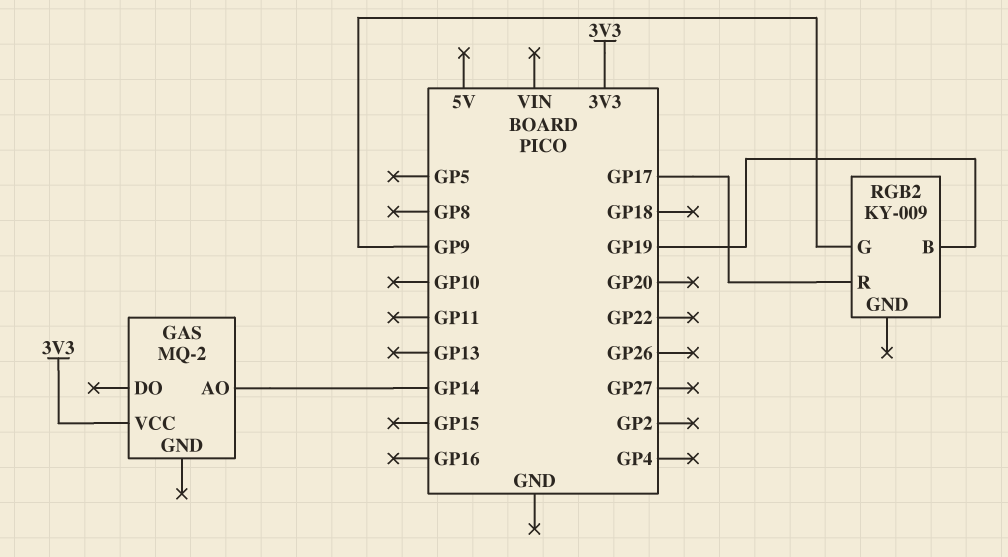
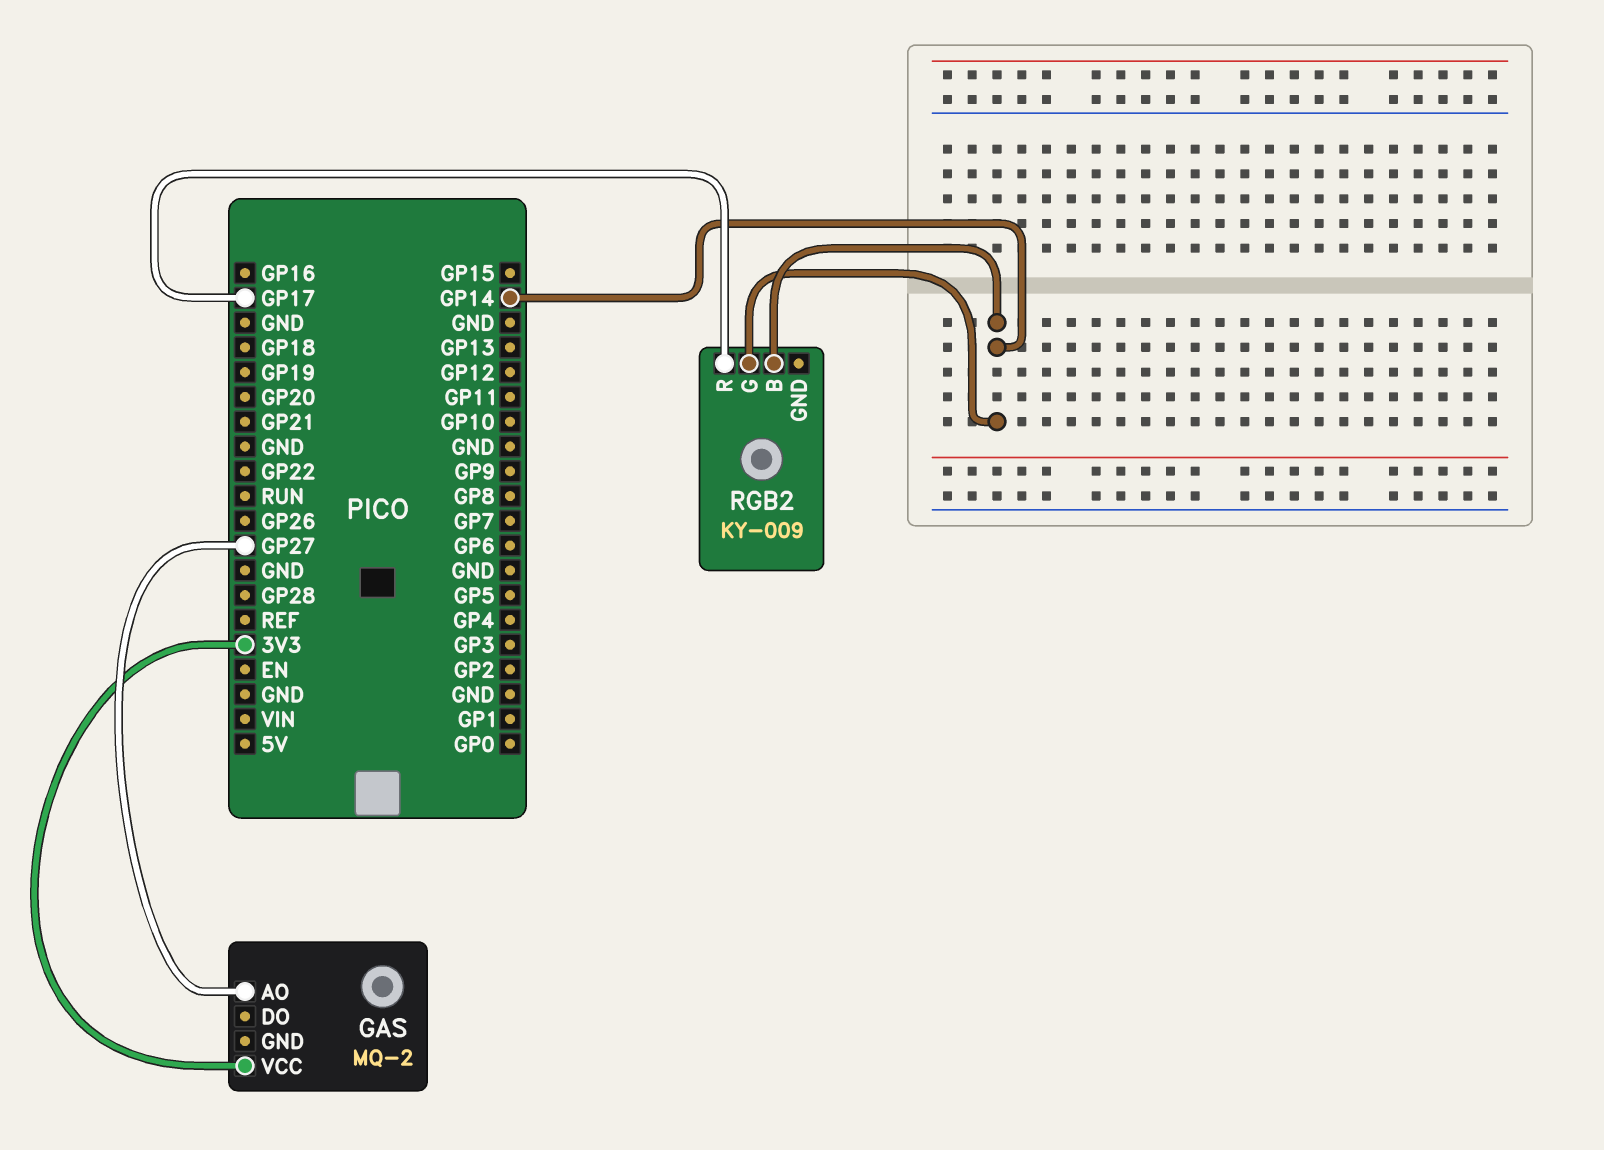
GAS pin AO: GP14 -> GP27
RGB2 pin B: GP19 -> GP14
RGB2 pin G: GP9 -> GP14

